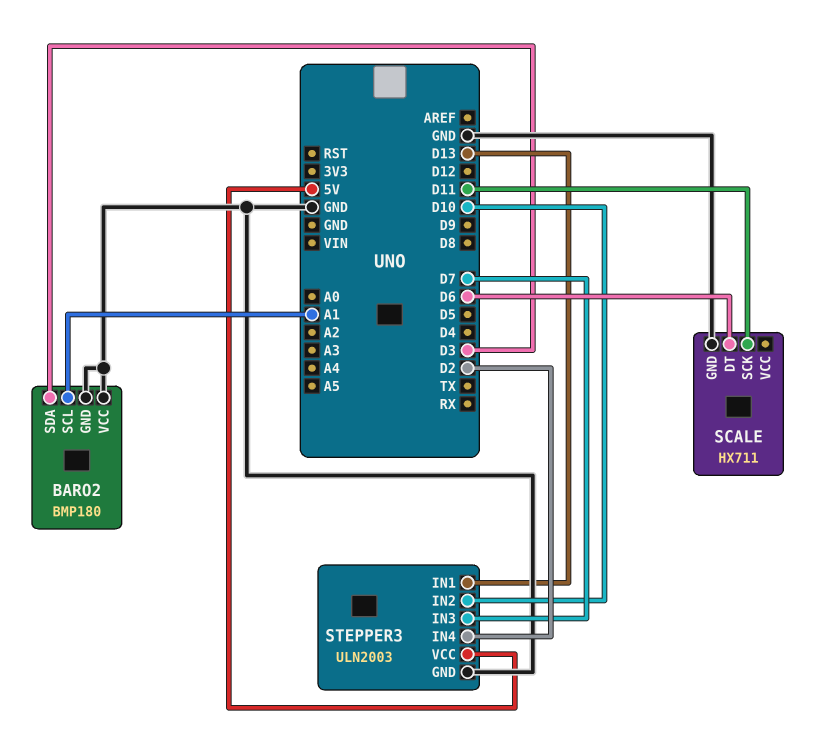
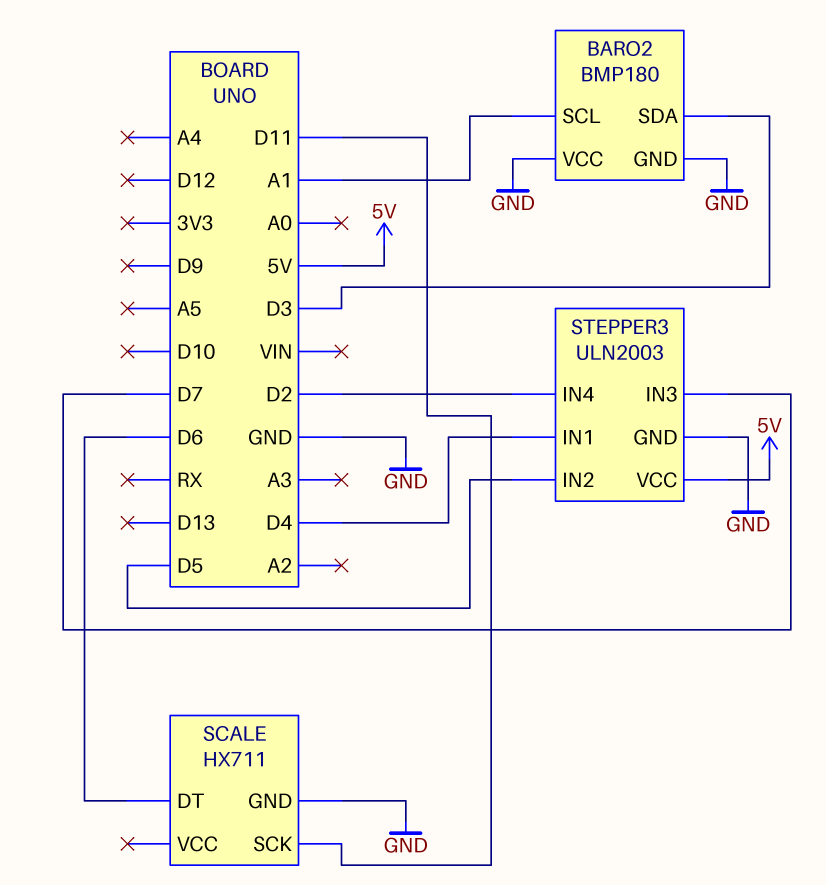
STEPPER3 pin IN1: D13 -> D4
STEPPER3 pin IN2: D10 -> D5

